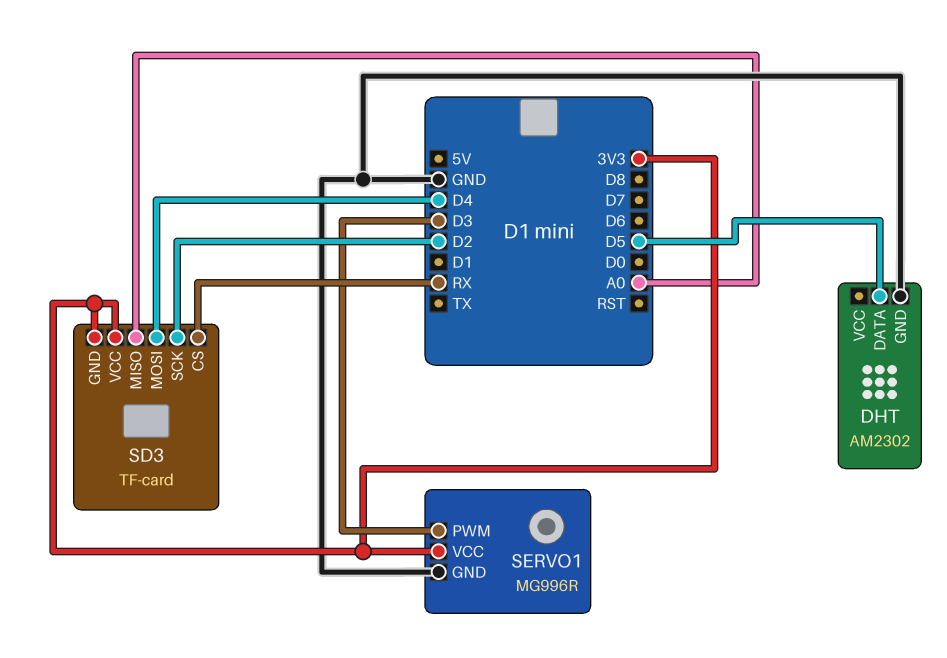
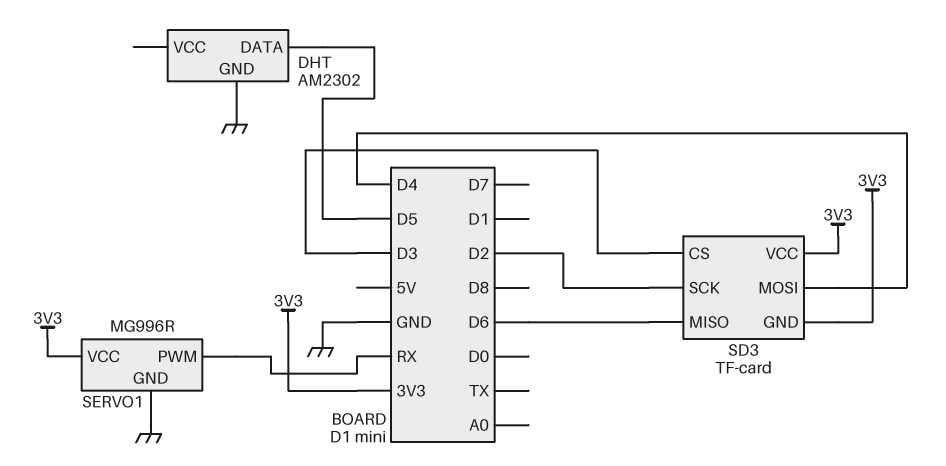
SD3 pin CS: RX -> D3
SD3 pin MISO: A0 -> D6
SERVO1 pin PWM: D3 -> RX

